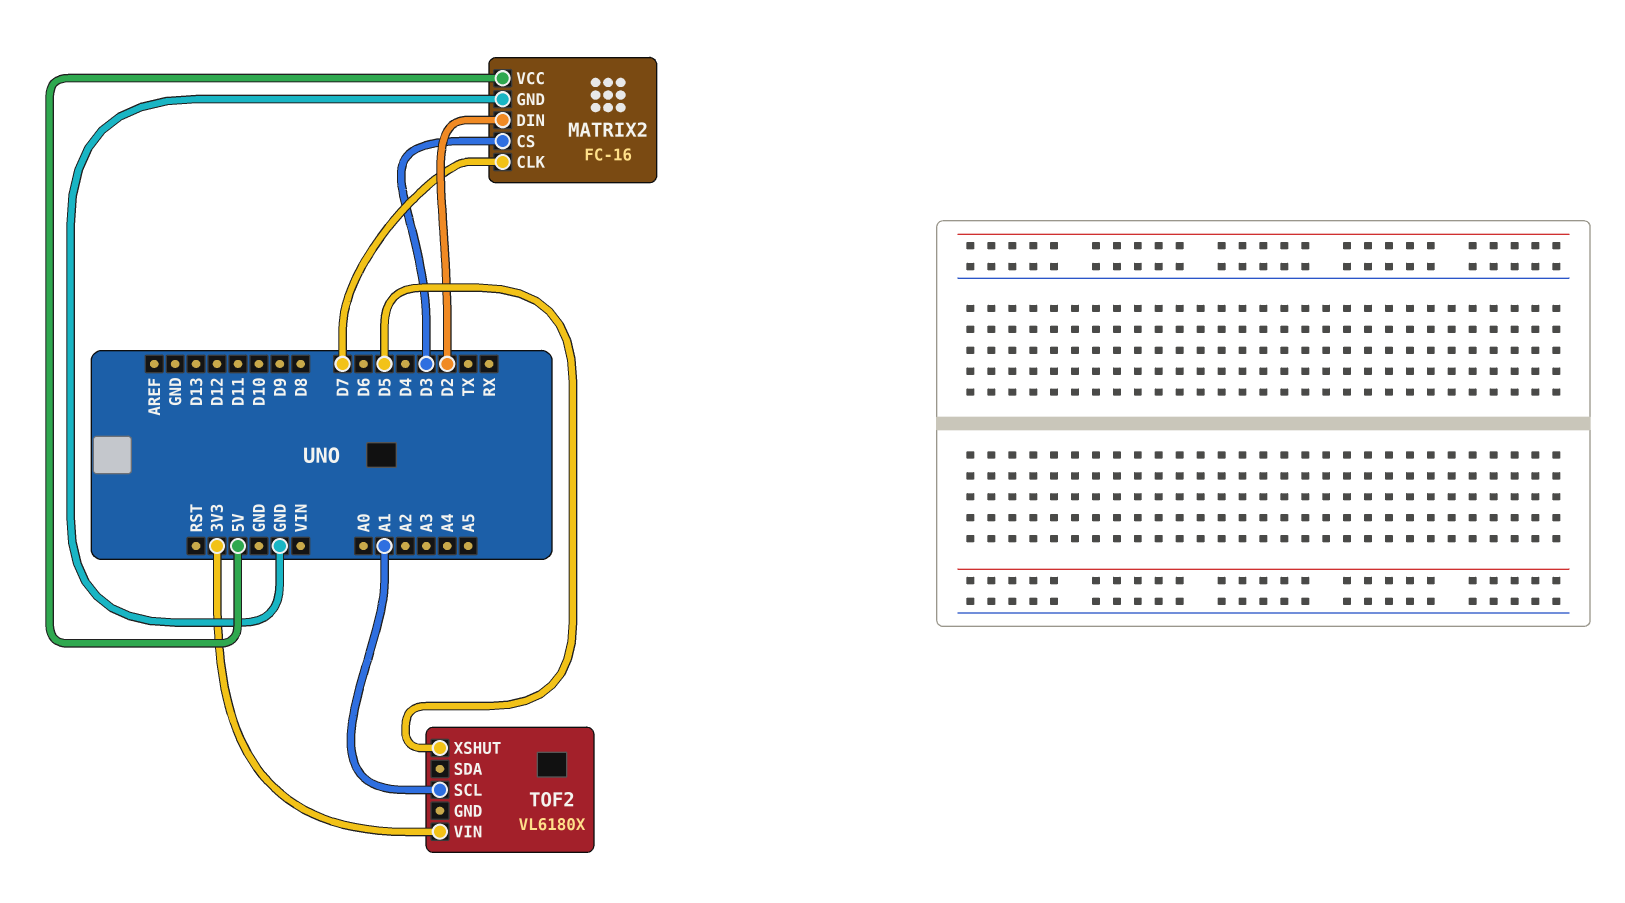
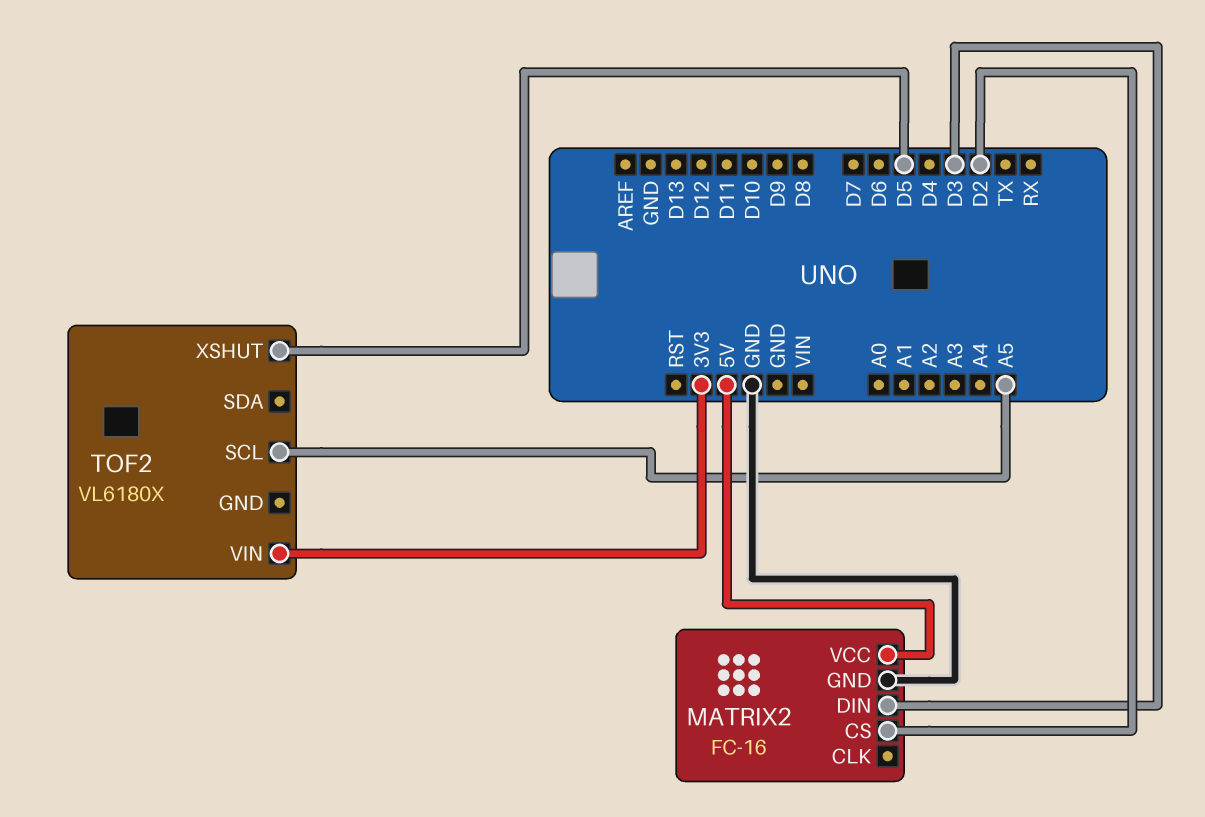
MATRIX2 pin CLK: D7 -> none
MATRIX2 pin CS: D3 -> D2
MATRIX2 pin DIN: D2 -> D3
TOF2 pin SCL: A1 -> A5

